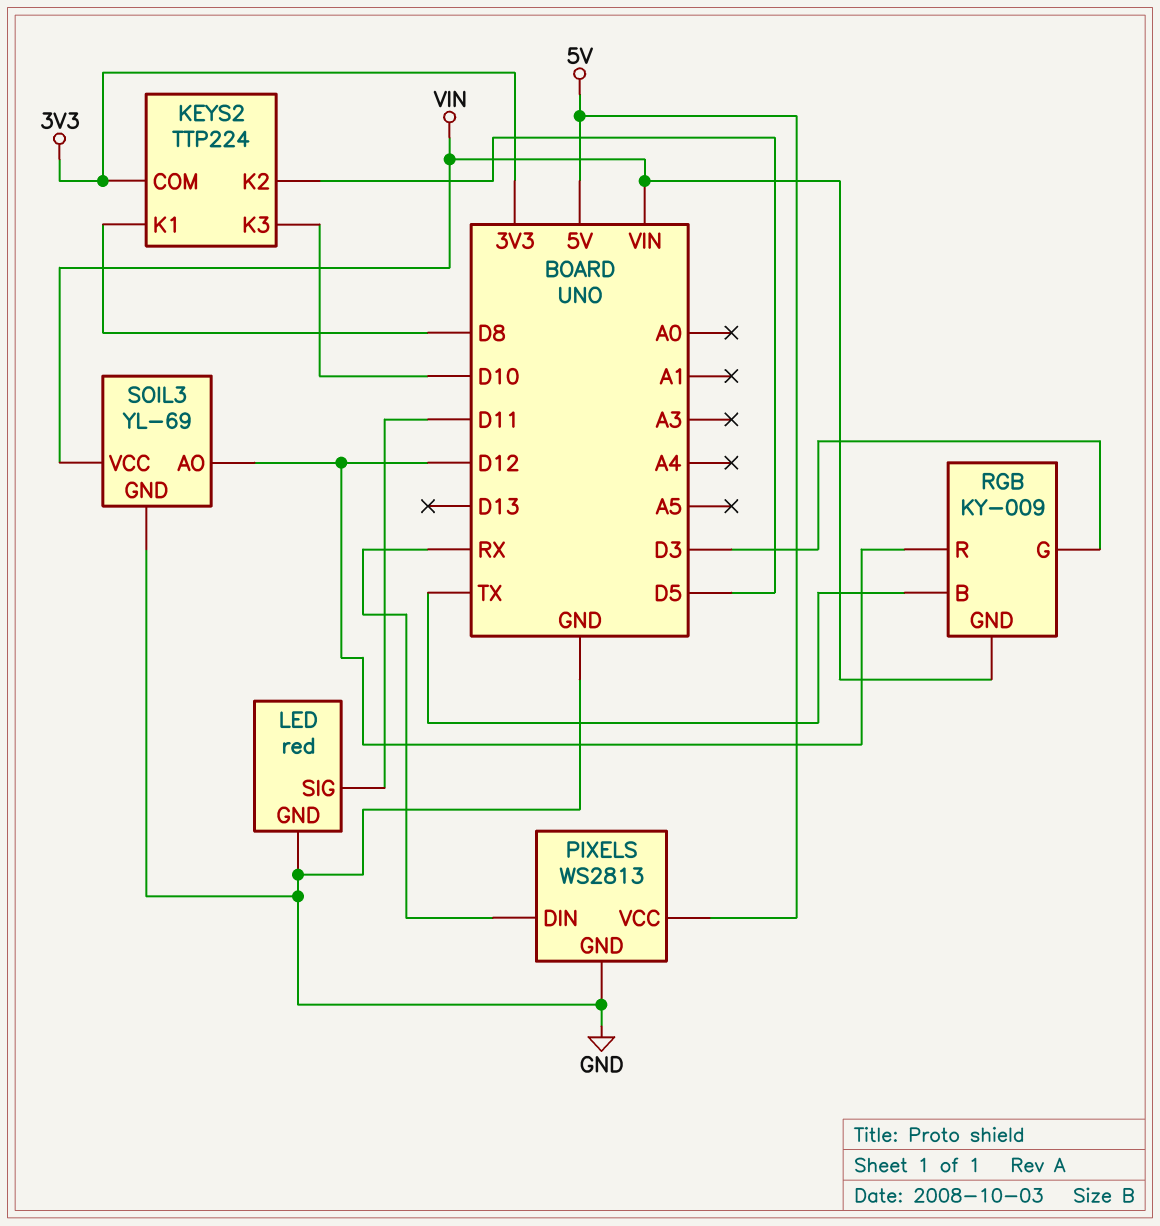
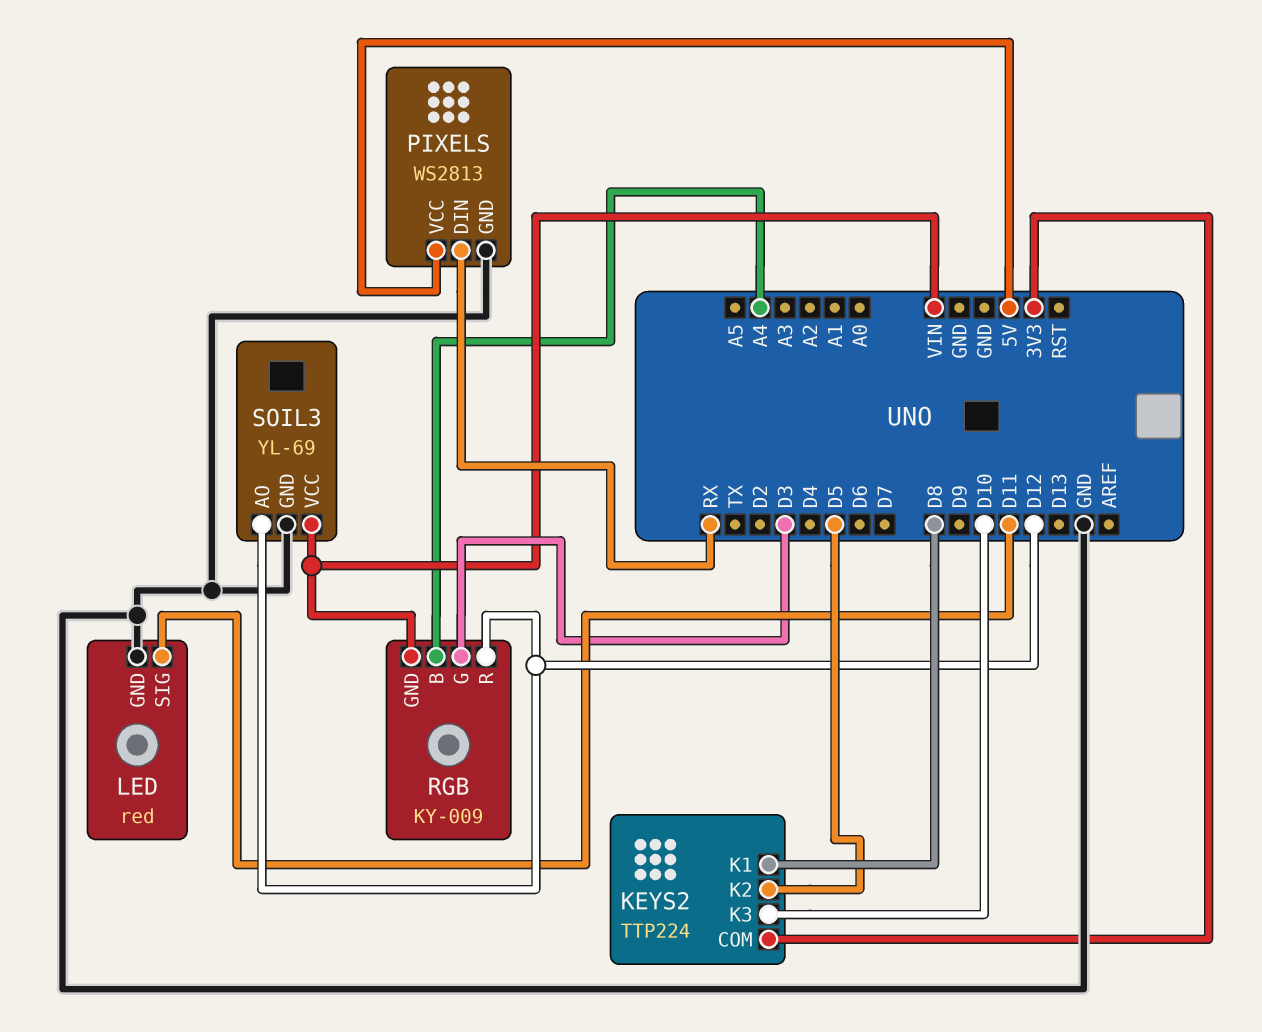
RGB pin B: TX -> A4

